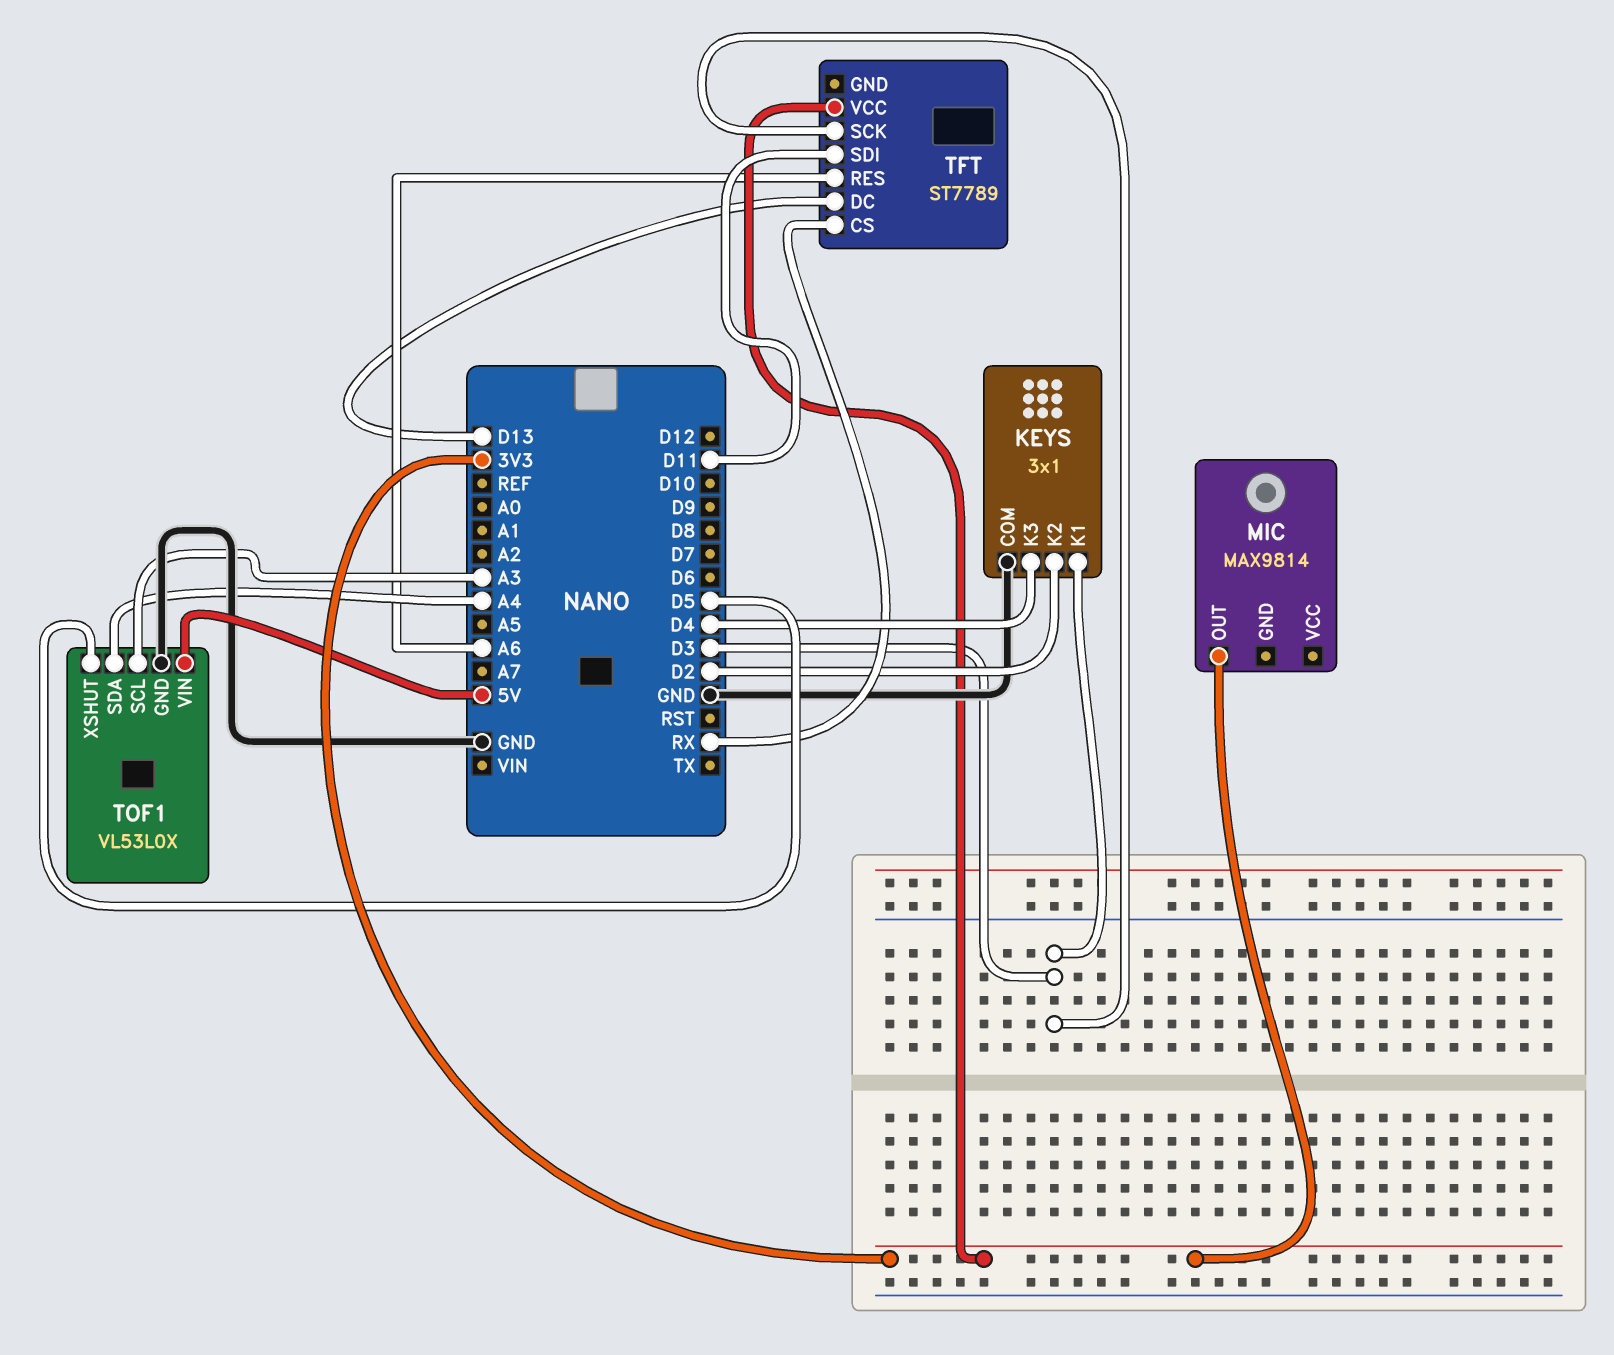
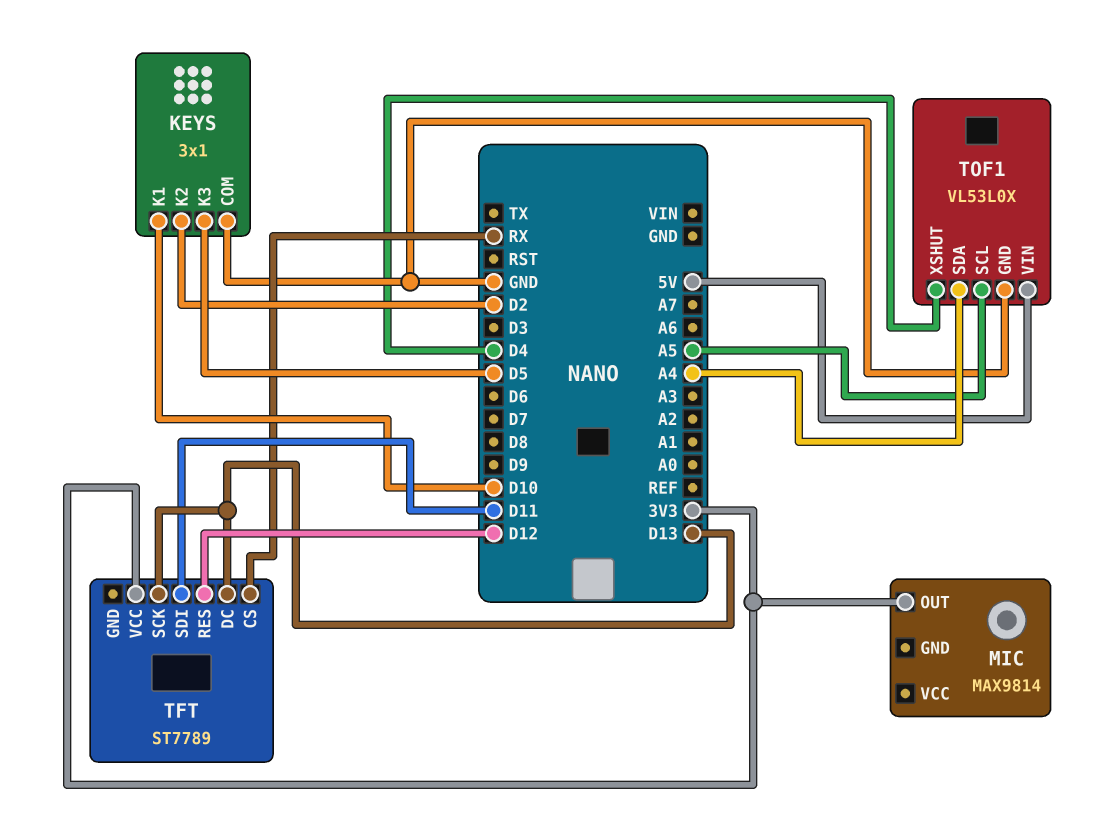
KEYS pin K1: D3 -> D10
KEYS pin K3: D4 -> D5
TFT pin RES: A6 -> D12
TFT pin SCK: D3 -> D13
TOF1 pin SCL: A3 -> A5
TOF1 pin XSHUT: D5 -> D4

